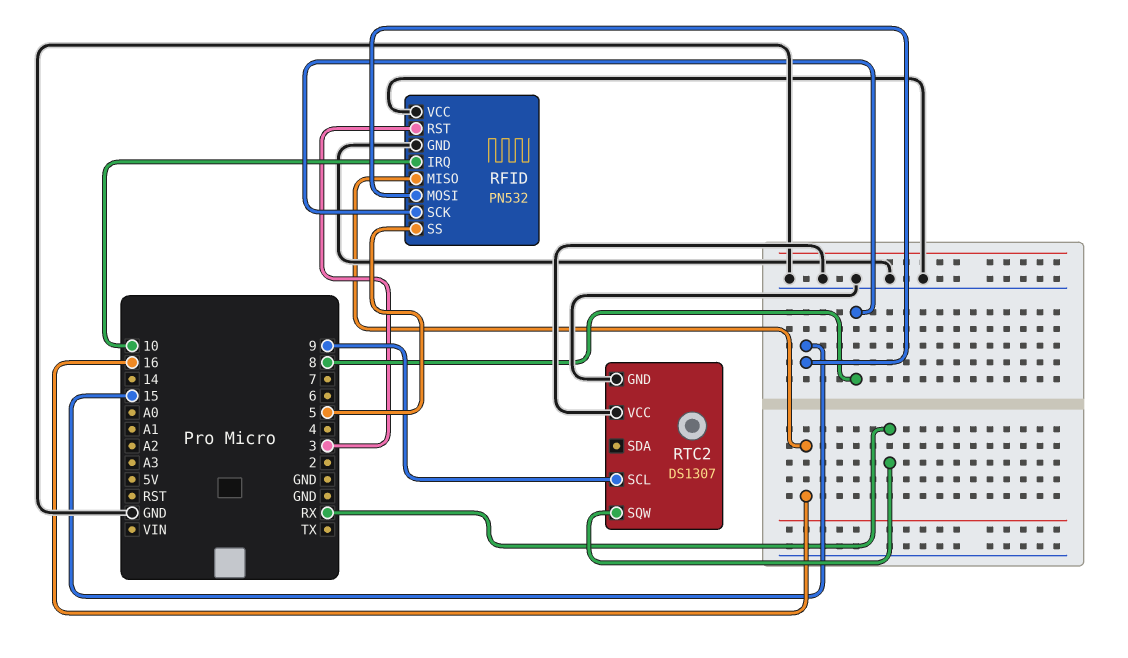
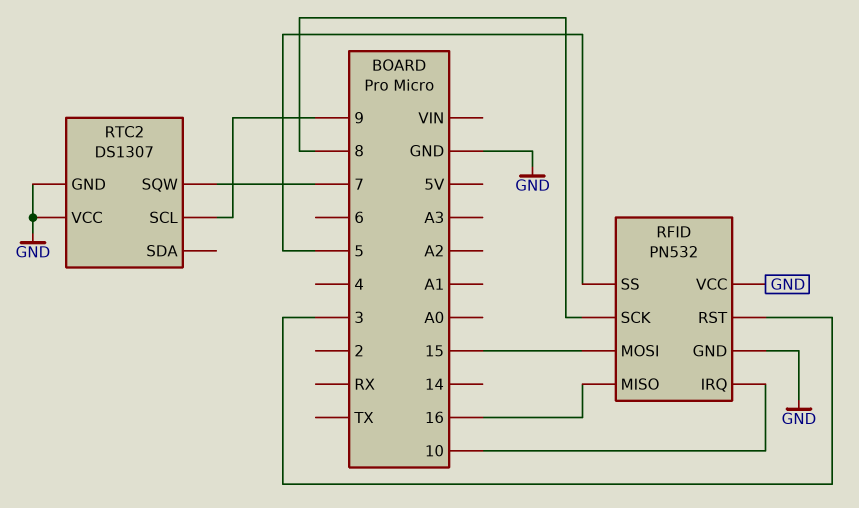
RTC2 pin SQW: RX -> 7

